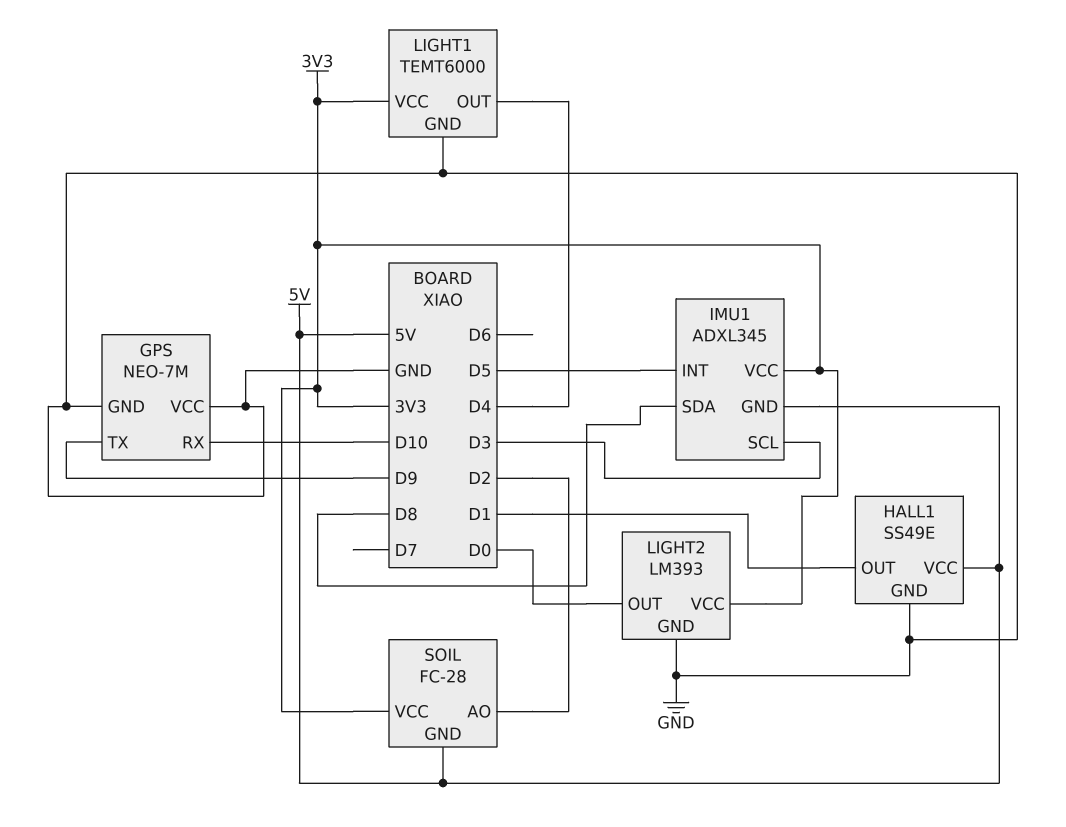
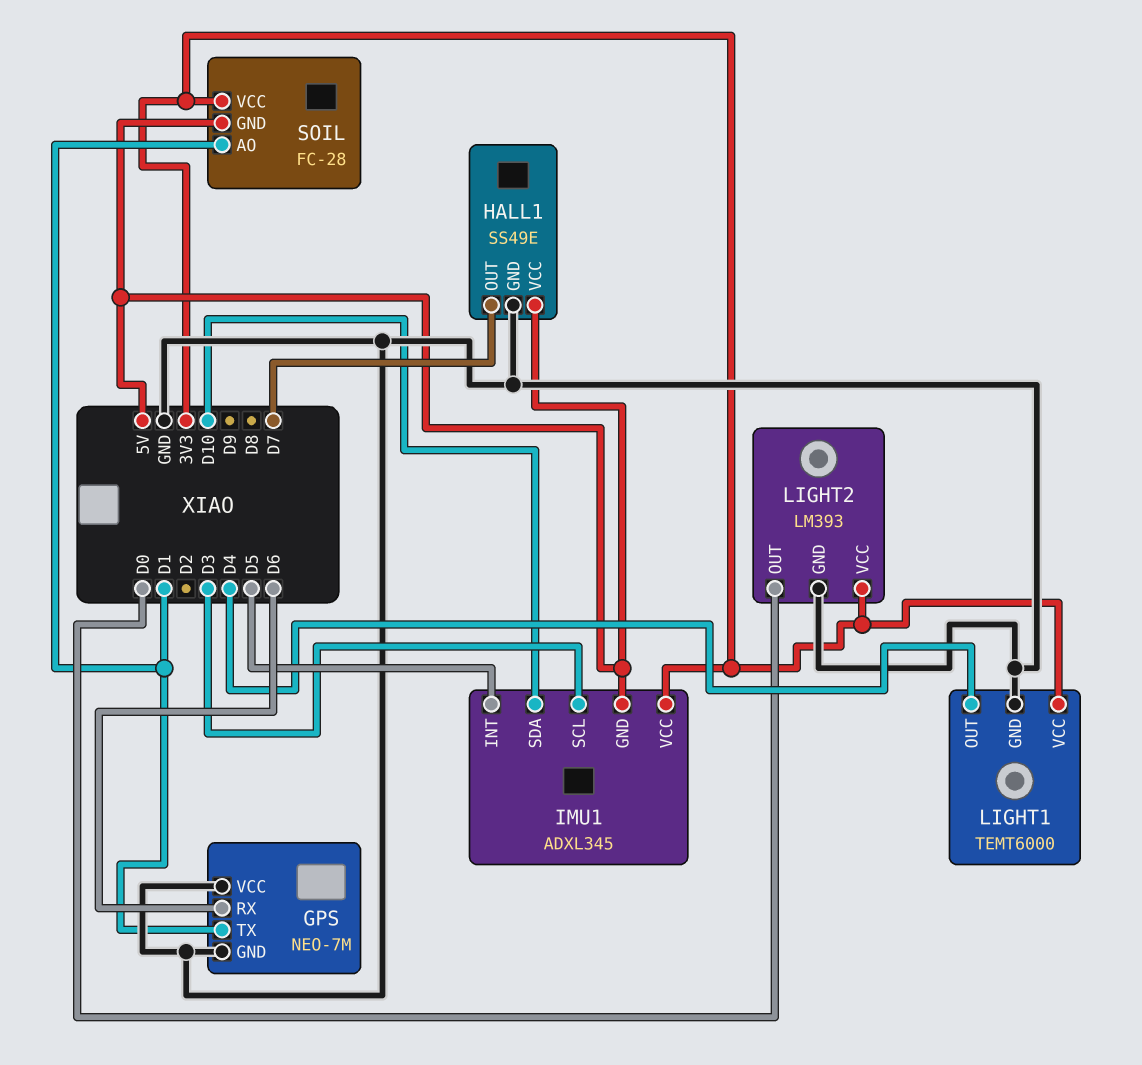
GPS pin RX: D10 -> D6
GPS pin TX: D9 -> D1
HALL1 pin OUT: D1 -> D7
IMU1 pin SDA: D8 -> D10
SOIL pin AO: D2 -> D1

